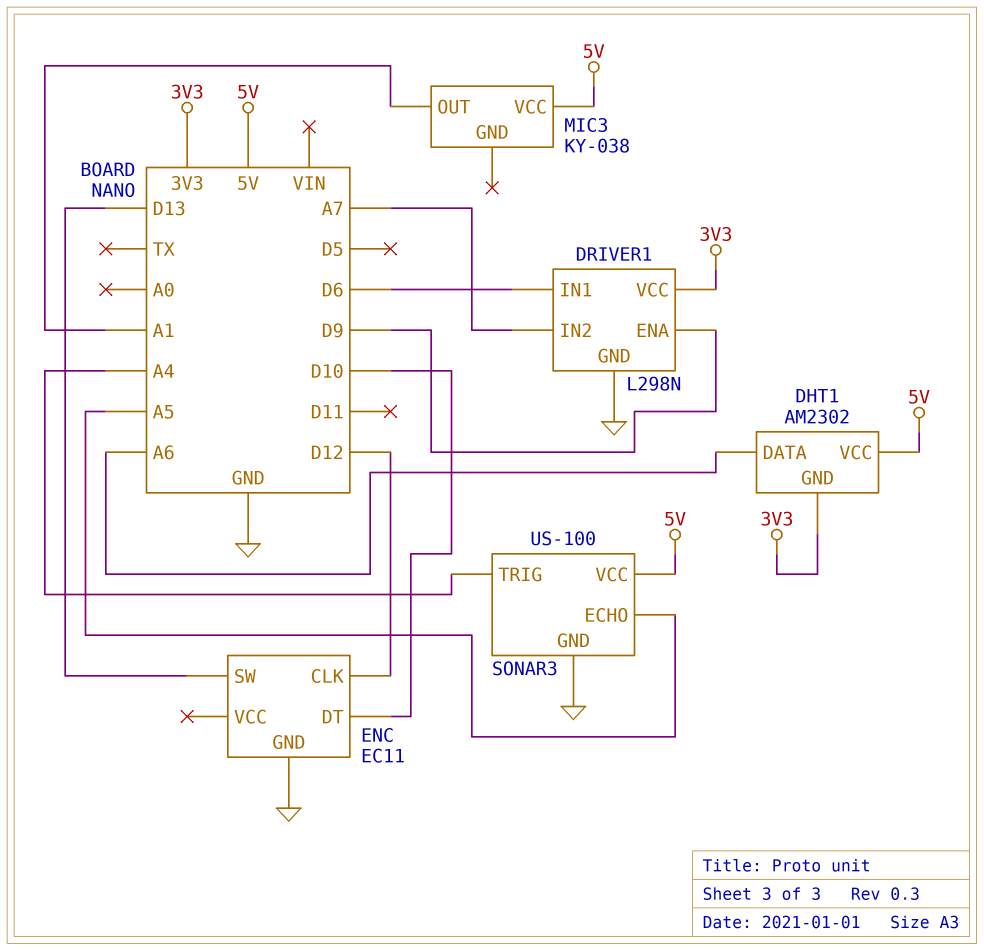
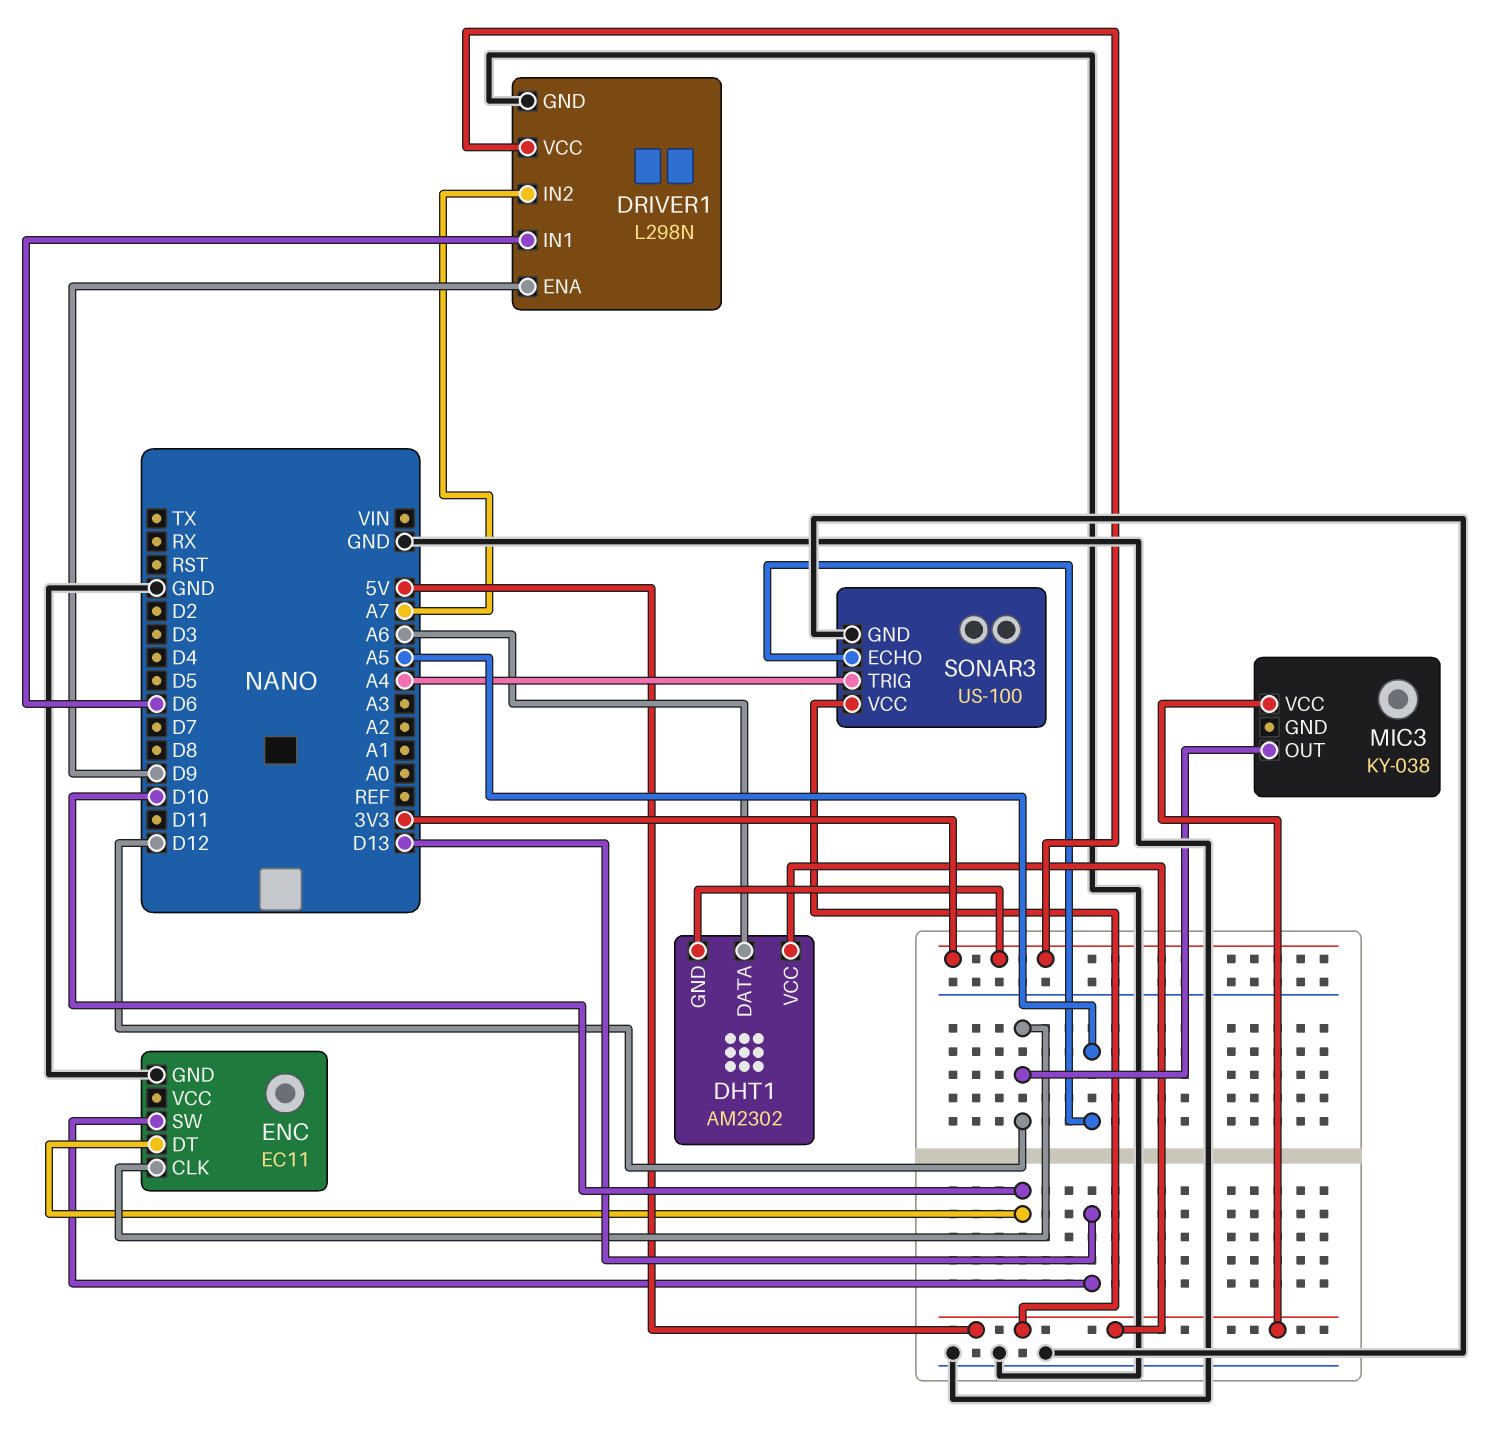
MIC3 pin OUT: A1 -> D12

